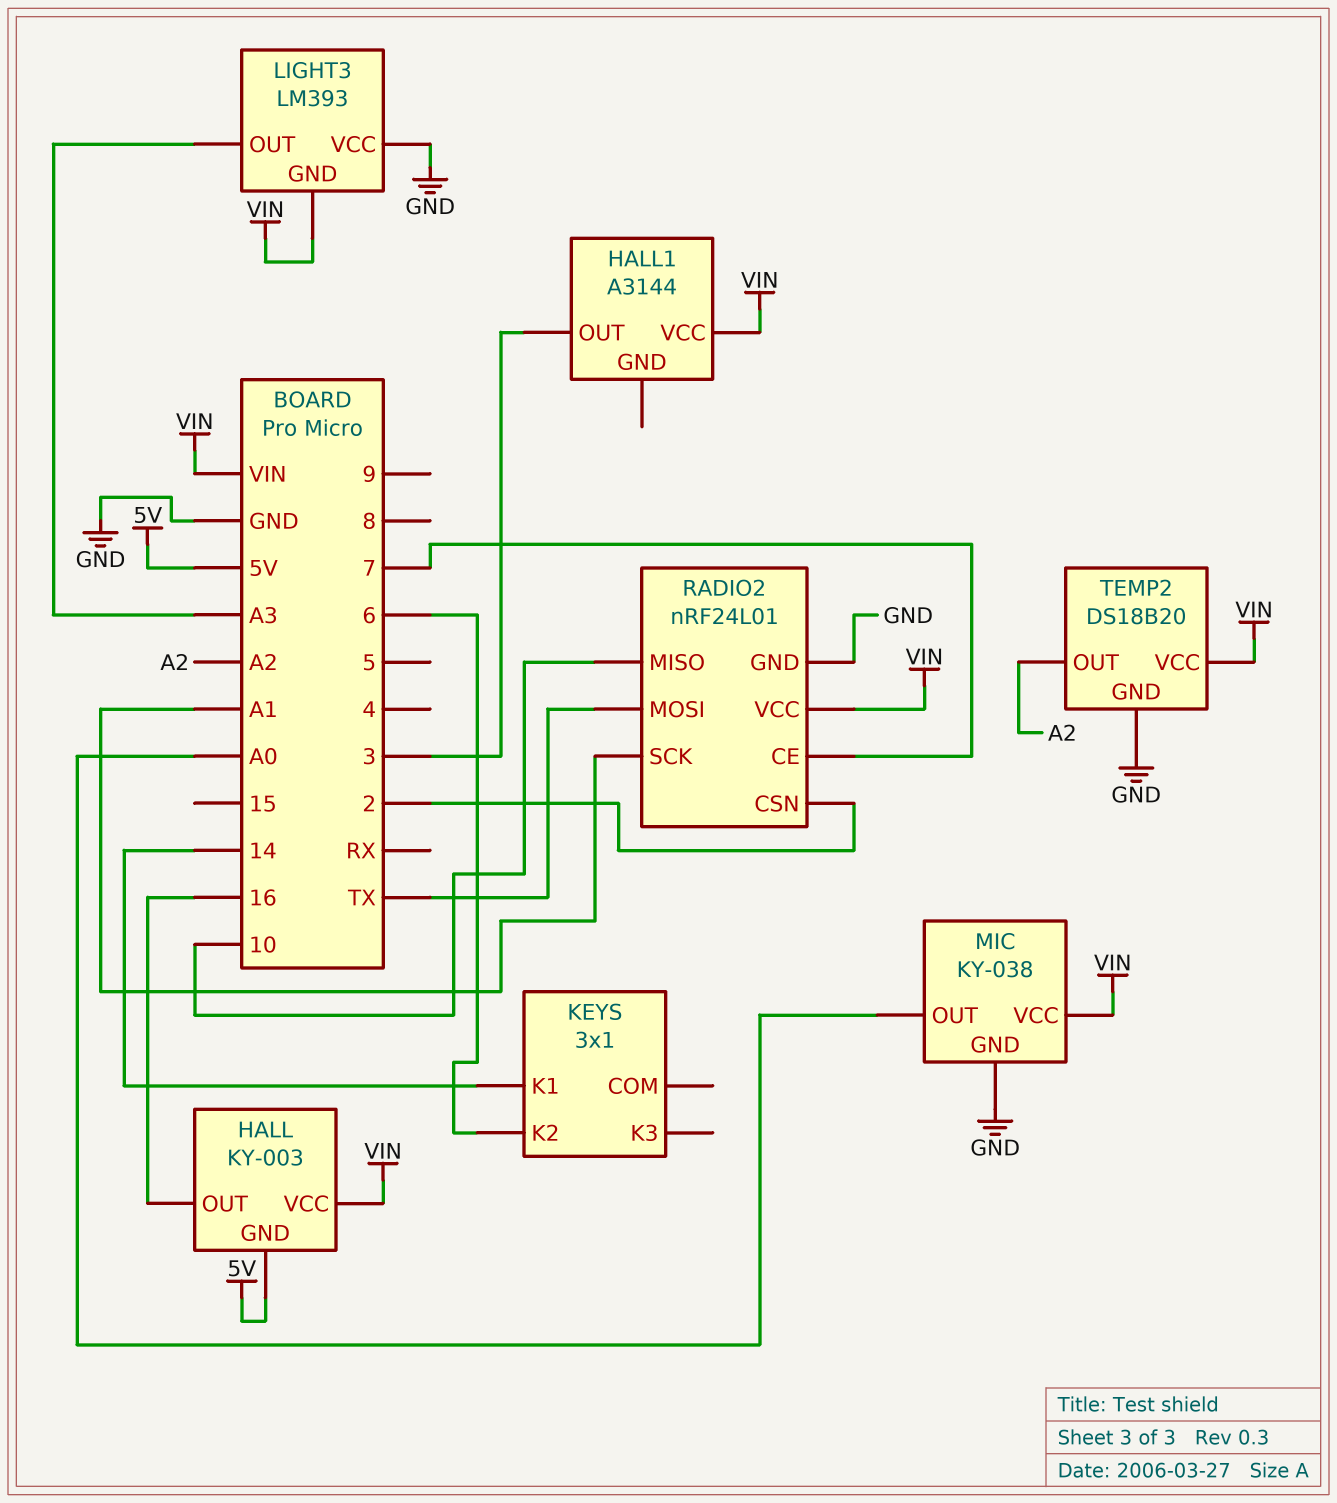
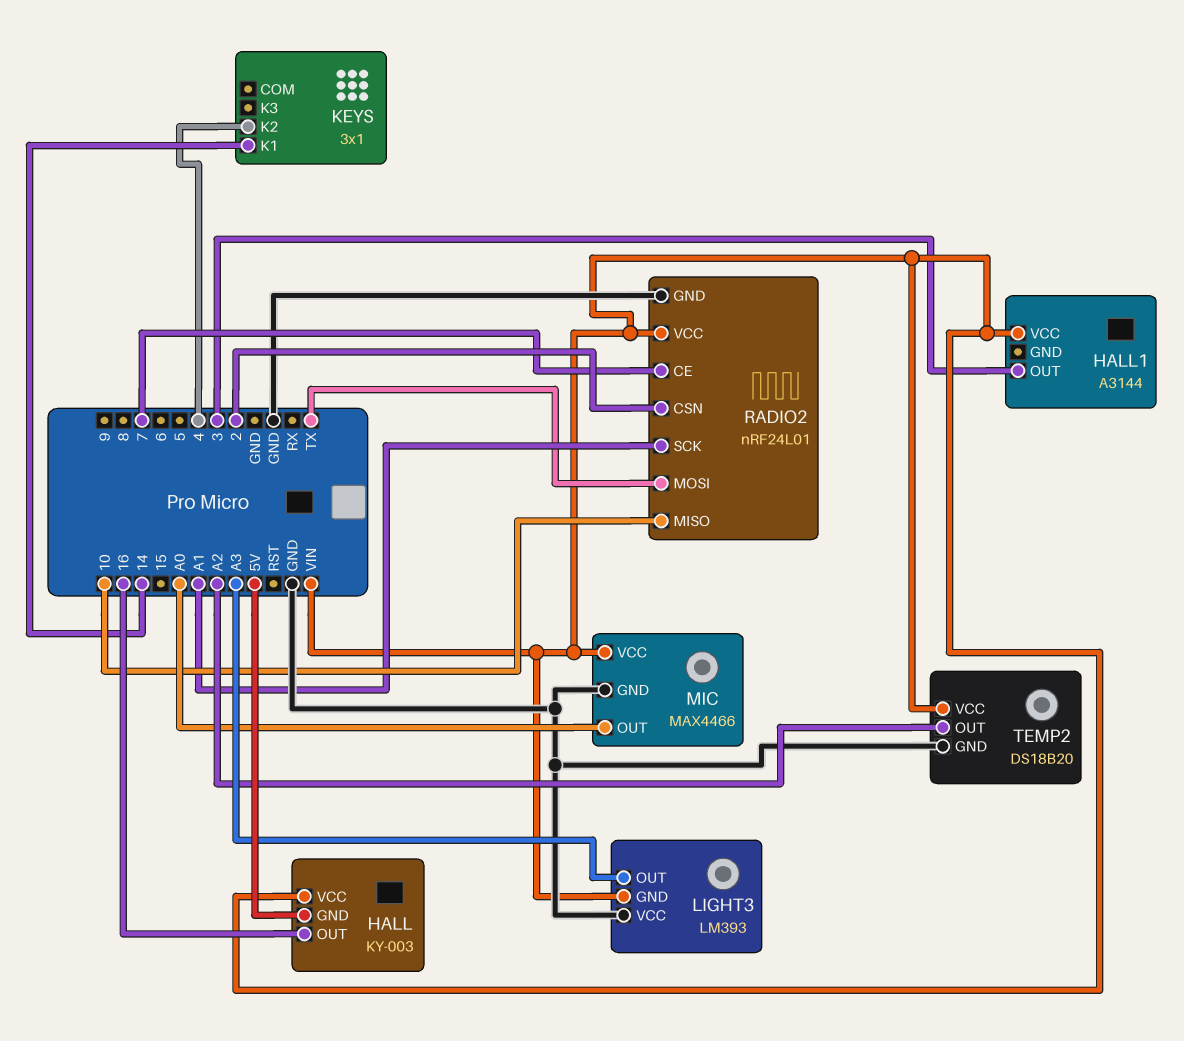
KEYS pin K2: 6 -> 4
MIC: KY-038 -> MAX4466

